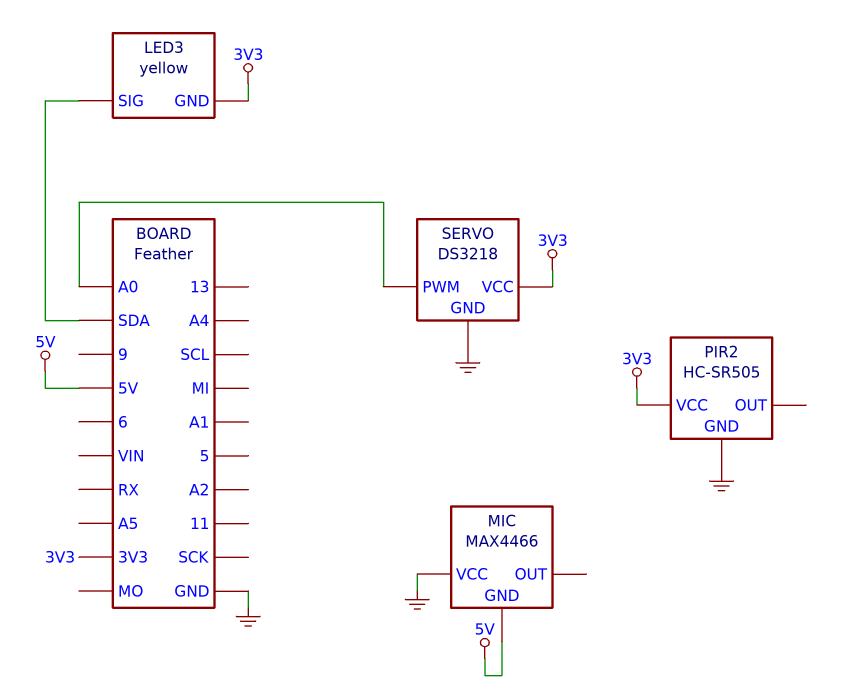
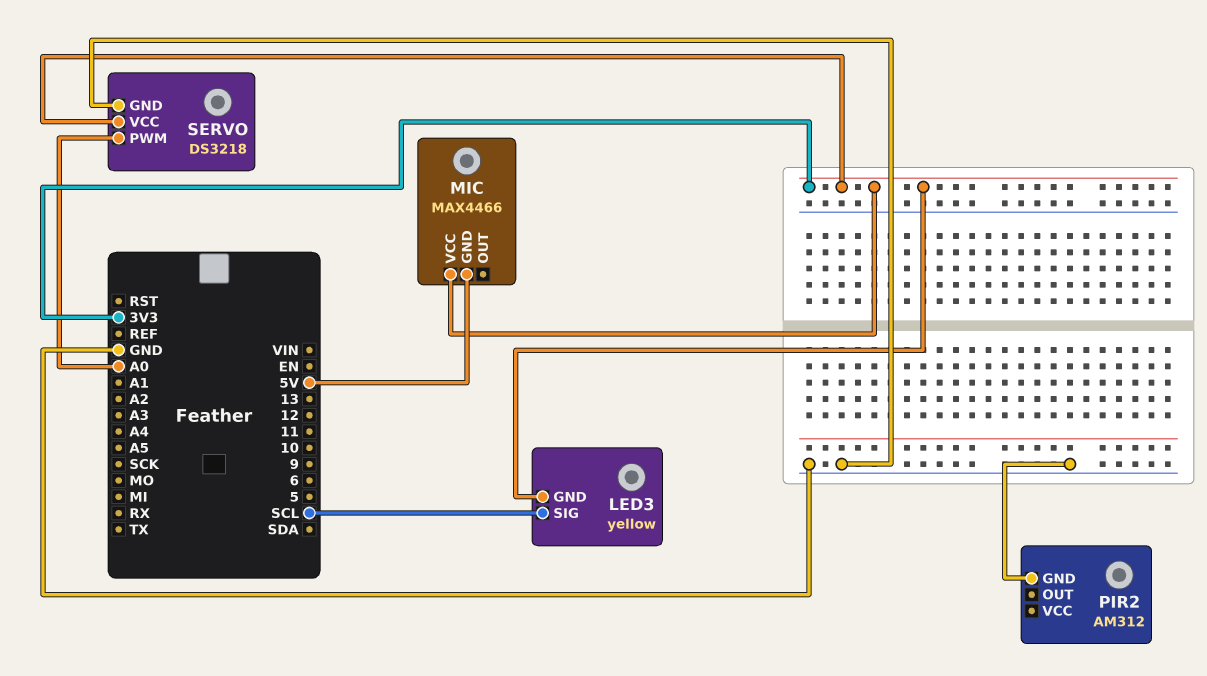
LED3 pin SIG: SDA -> SCL
MIC pin VCC: GND -> 3V3
PIR2: HC-SR505 -> AM312
PIR2 pin VCC: 3V3 -> none

